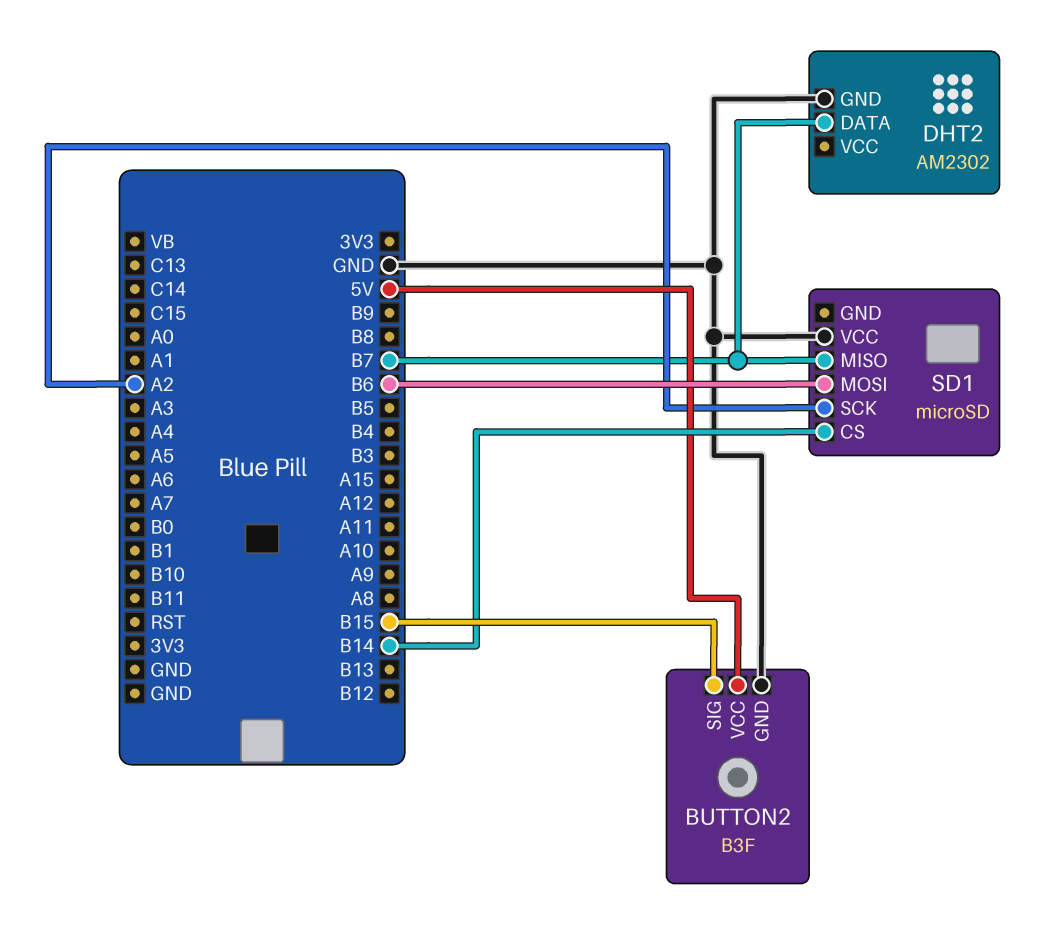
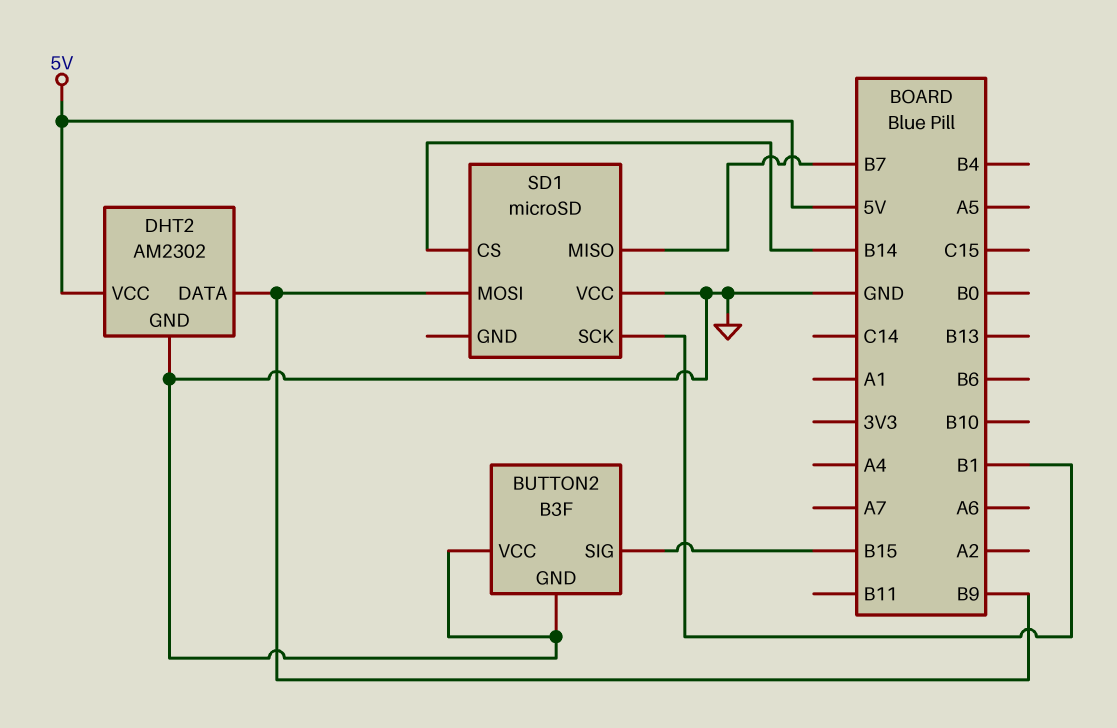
BUTTON2 pin VCC: 5V -> GND
DHT2 pin DATA: B7 -> B9
DHT2 pin VCC: none -> 5V
SD1 pin MOSI: B6 -> B9
SD1 pin SCK: A2 -> B1

